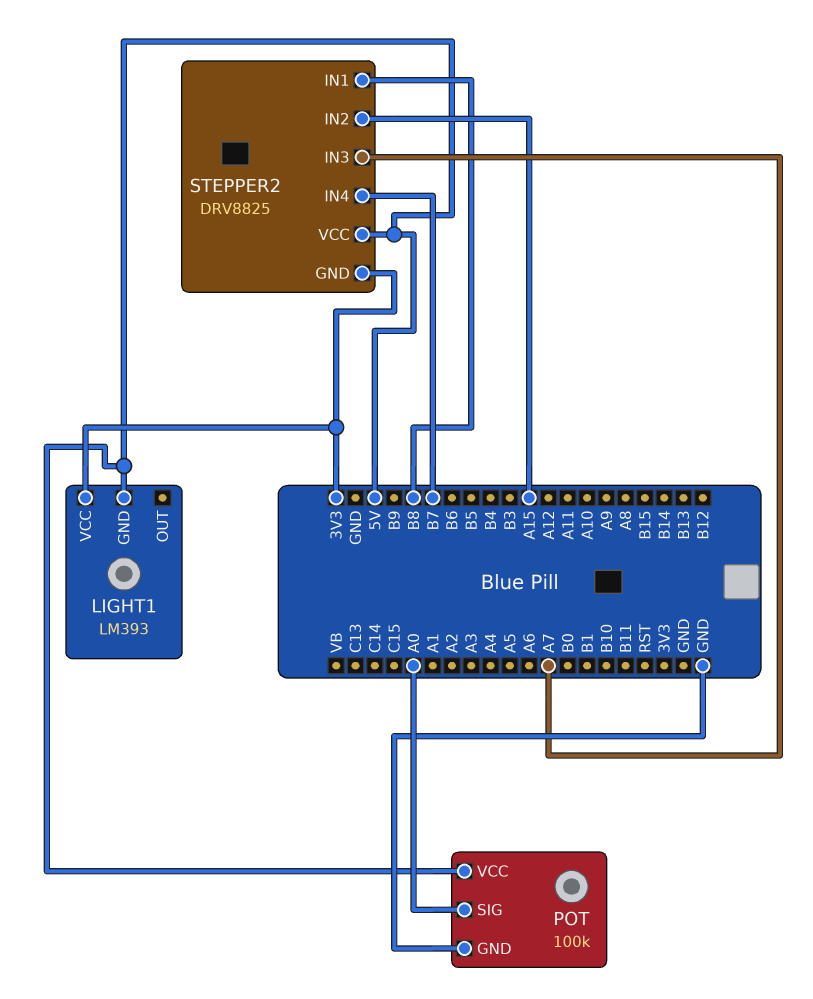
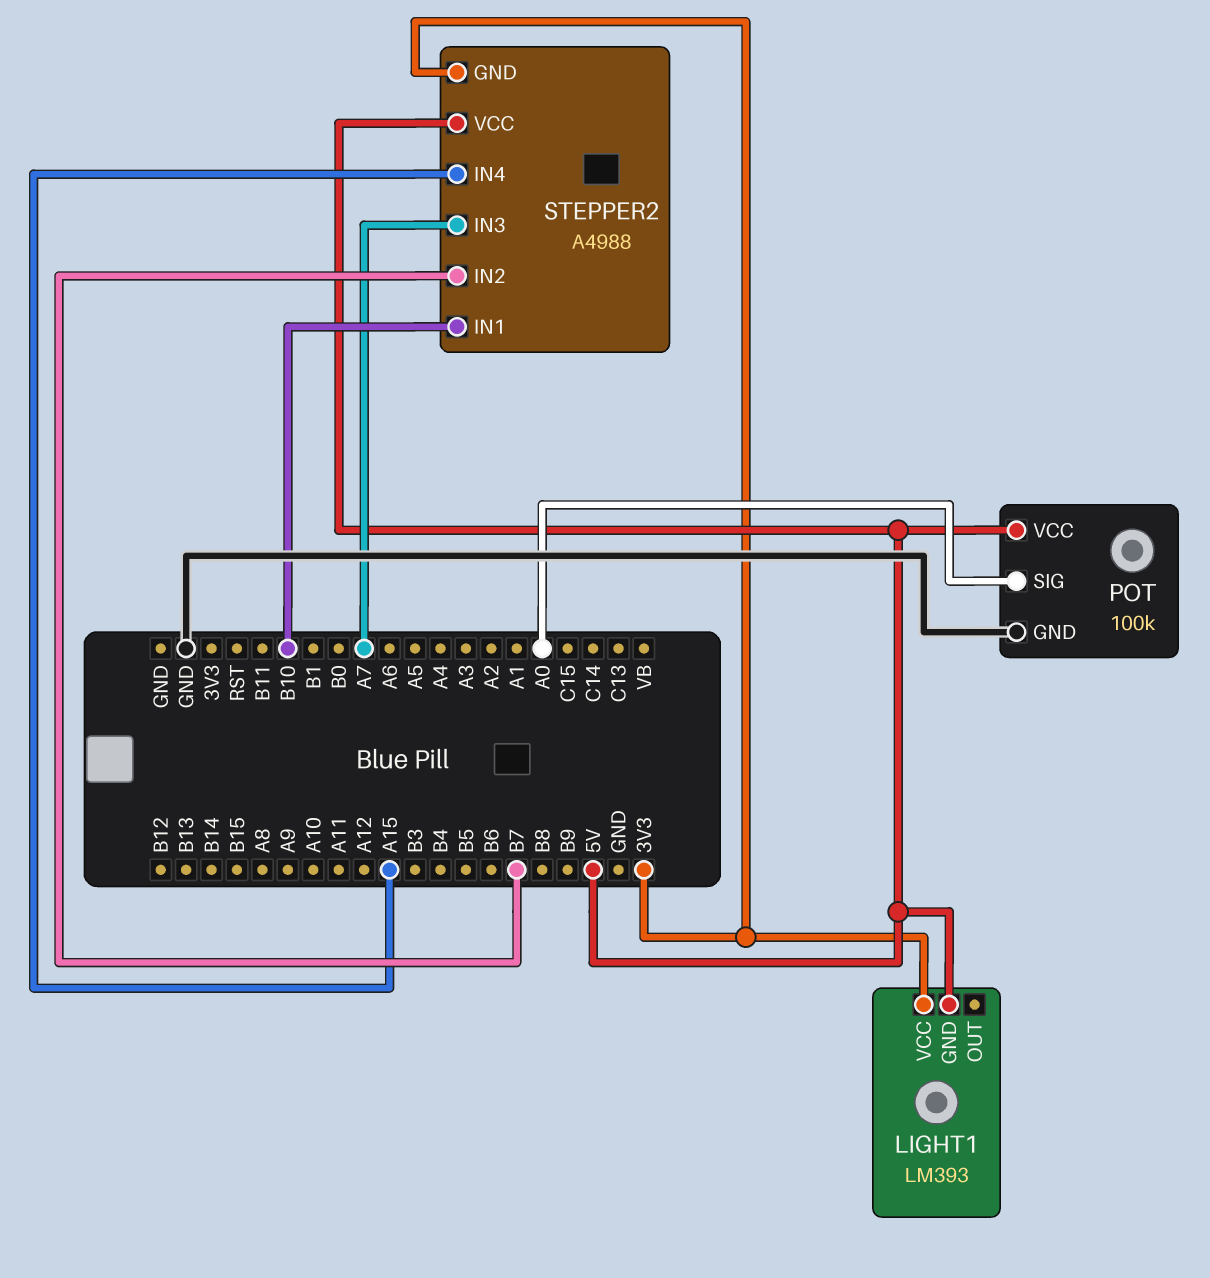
STEPPER2: DRV8825 -> A4988
STEPPER2 pin IN1: B8 -> B10
STEPPER2 pin IN2: A15 -> B7
STEPPER2 pin IN4: B7 -> A15

